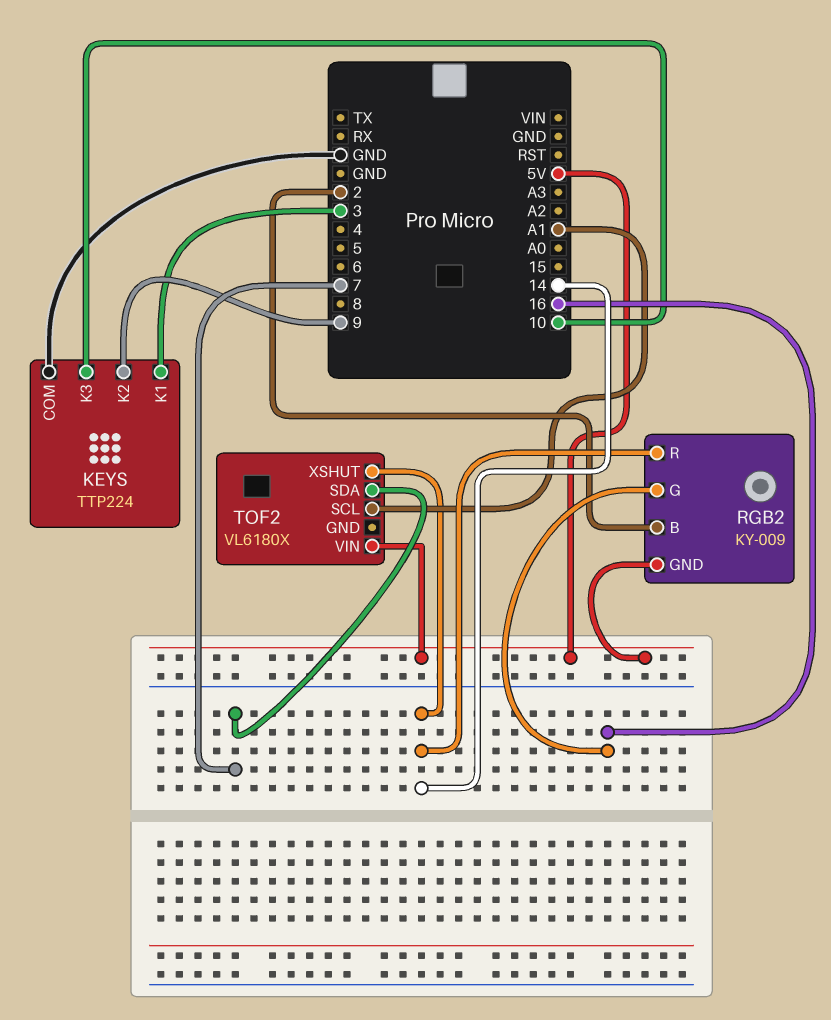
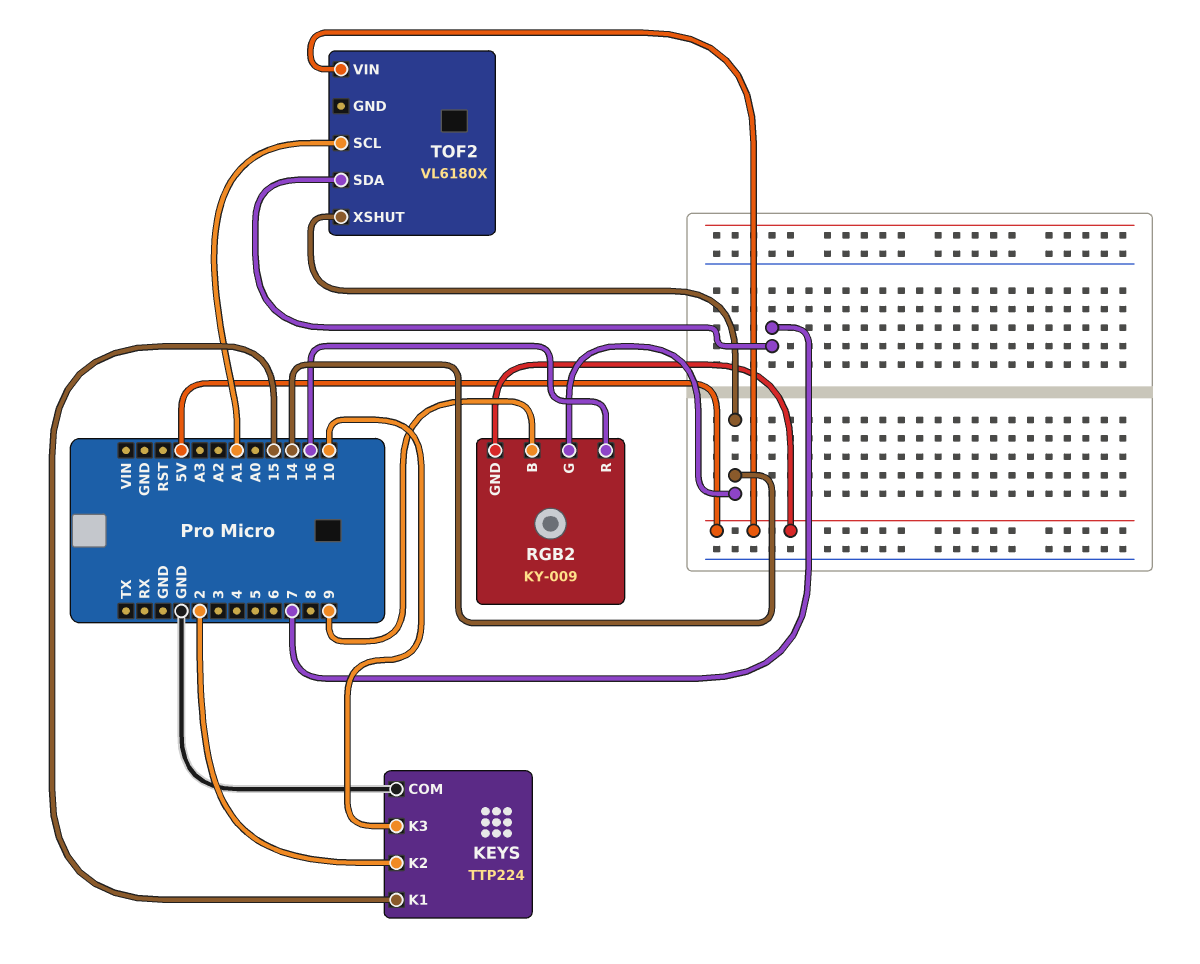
KEYS pin K1: 3 -> 15
KEYS pin K2: 9 -> 2
RGB2 pin B: 2 -> 9
RGB2 pin G: 16 -> 14
RGB2 pin R: 14 -> 16

